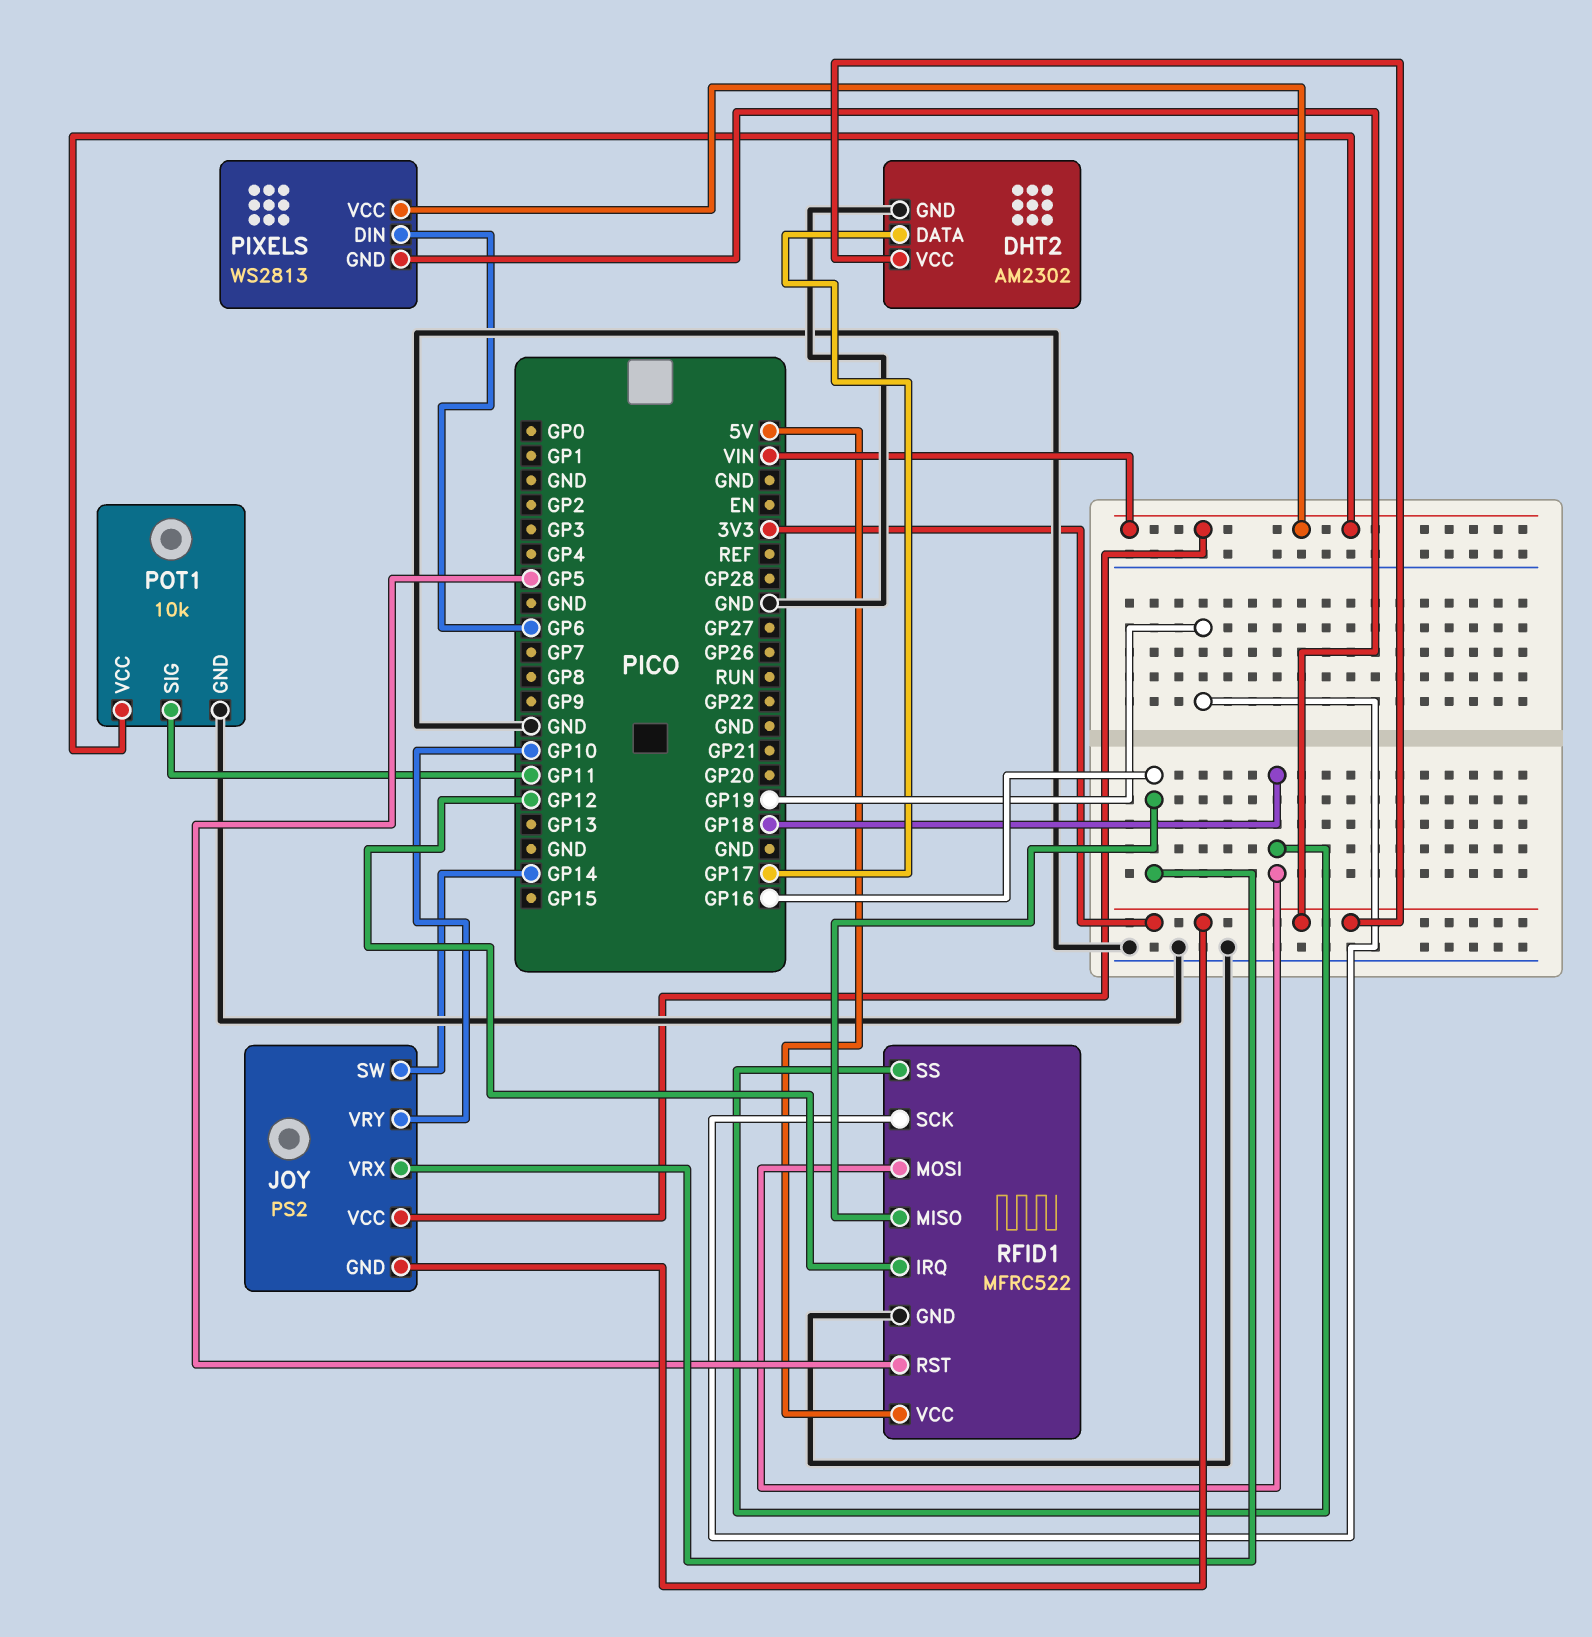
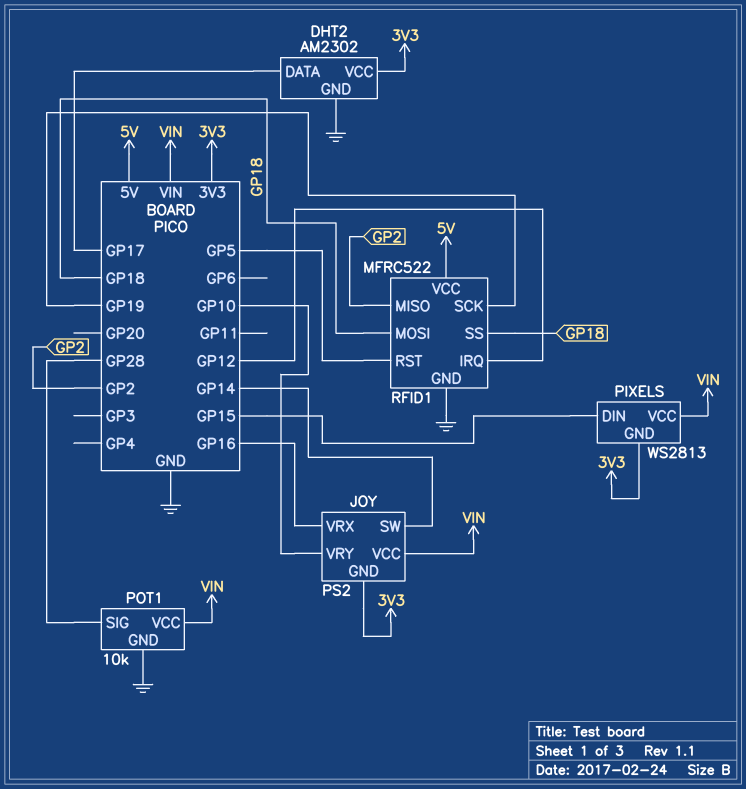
PIXELS pin DIN: GP6 -> GP15
POT1 pin SIG: GP11 -> GP28
RFID1 pin MISO: GP16 -> GP2

